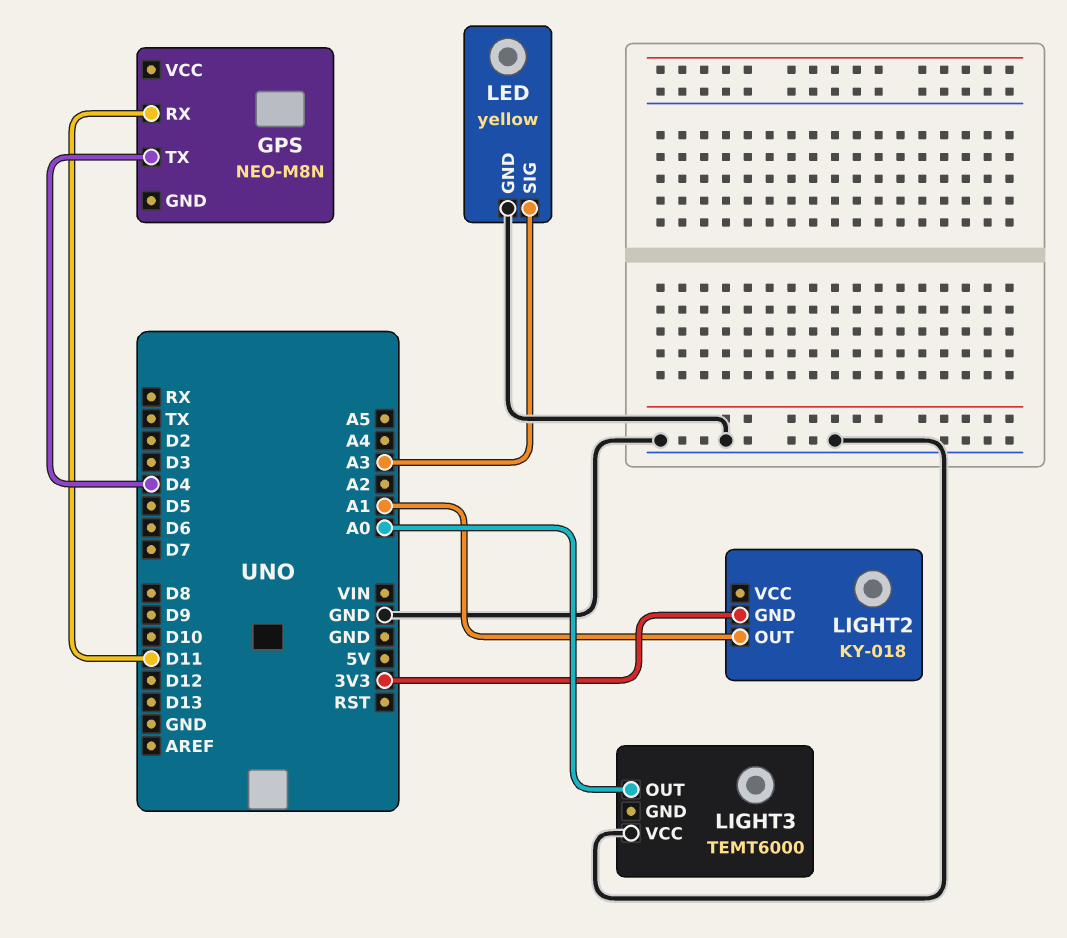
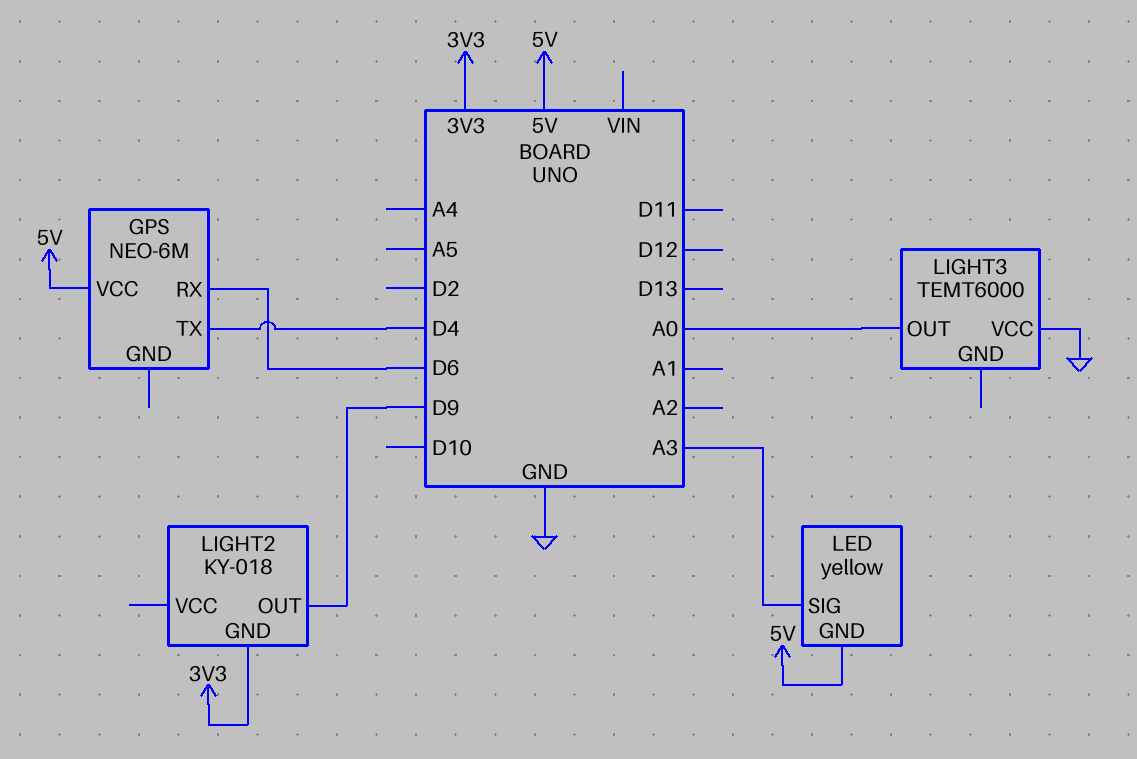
GPS: NEO-M8N -> NEO-6M
GPS pin RX: D11 -> D6
GPS pin VCC: none -> 5V
LED pin GND: GND -> 5V
LIGHT2 pin OUT: A1 -> D9

